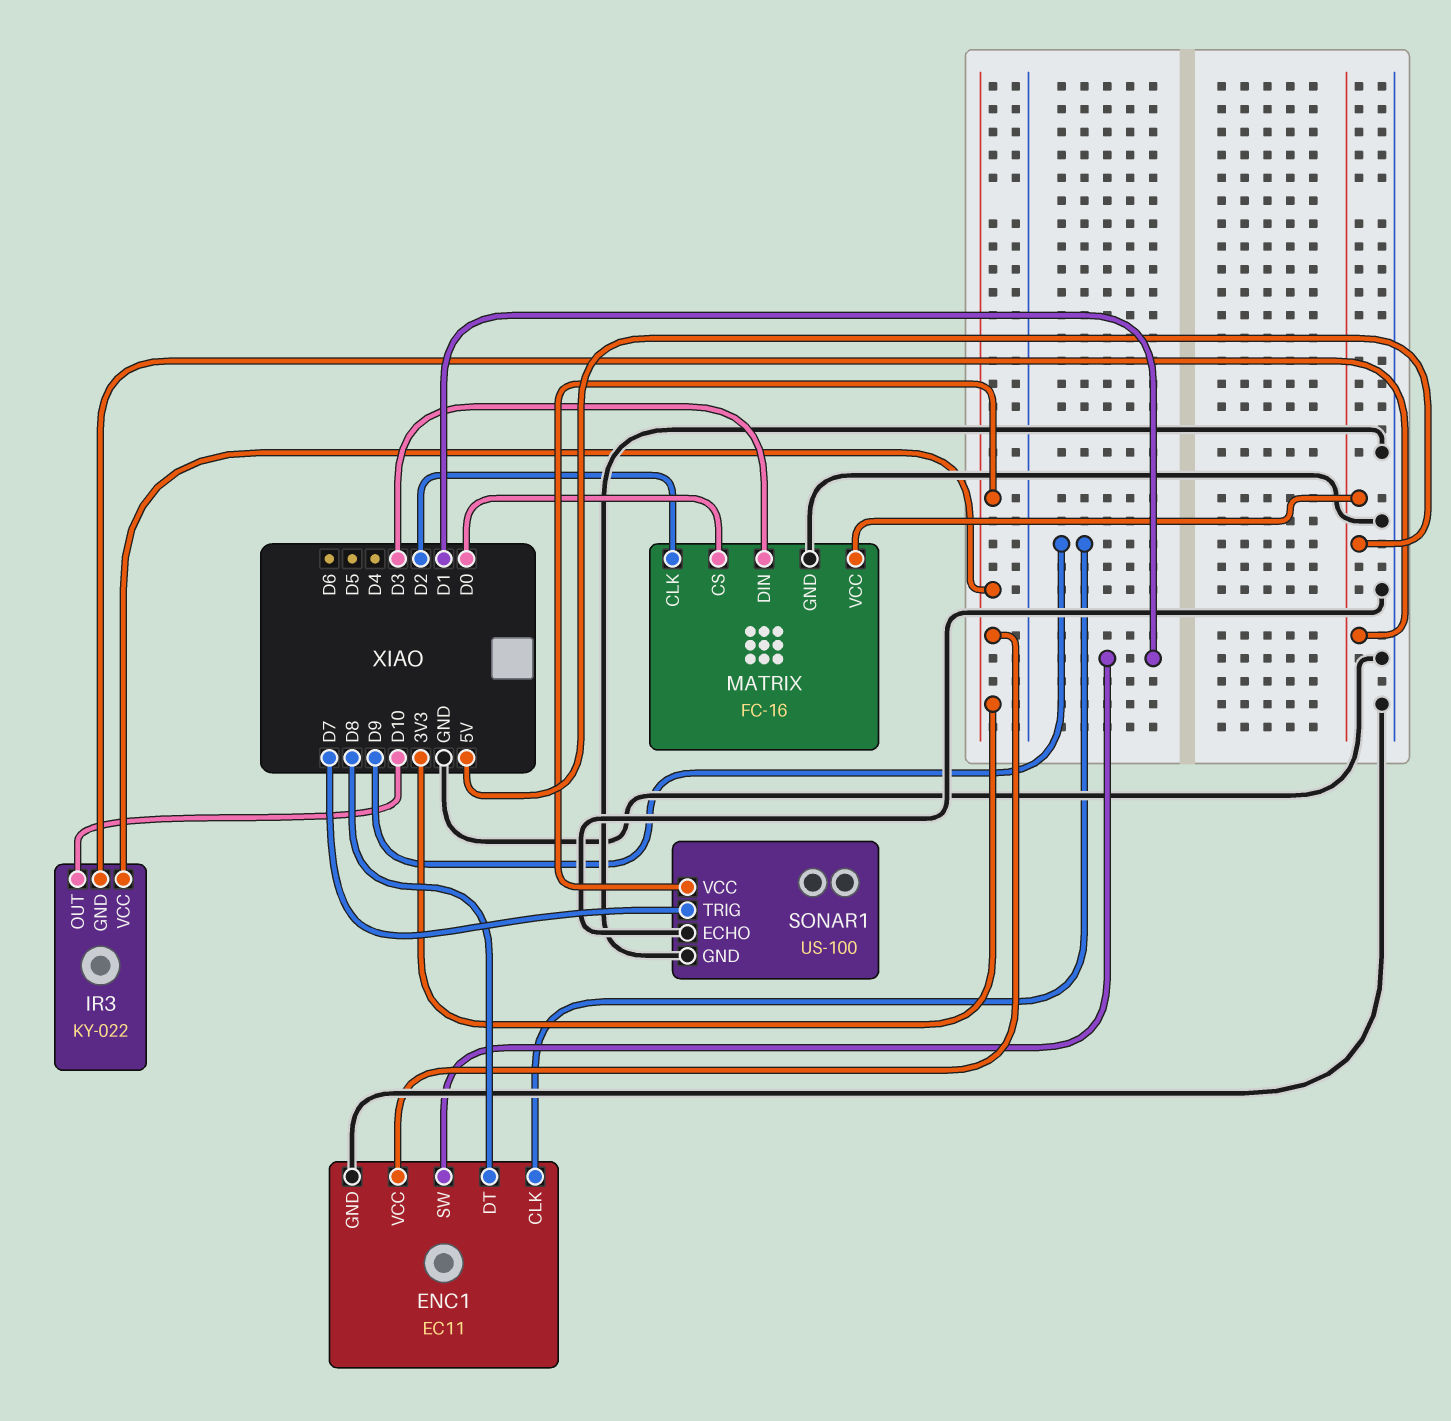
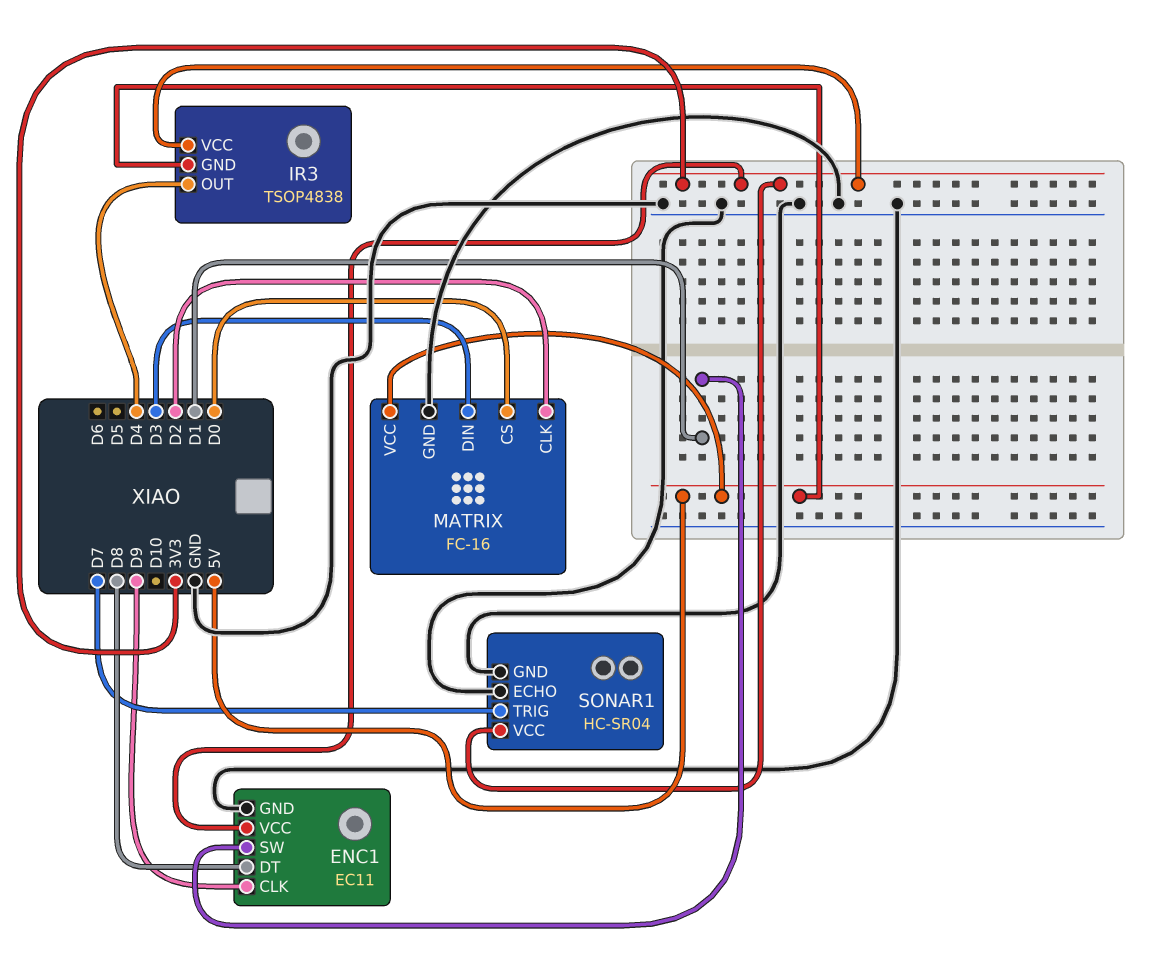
IR3: KY-022 -> TSOP4838
IR3 pin OUT: D10 -> D4
SONAR1: US-100 -> HC-SR04

